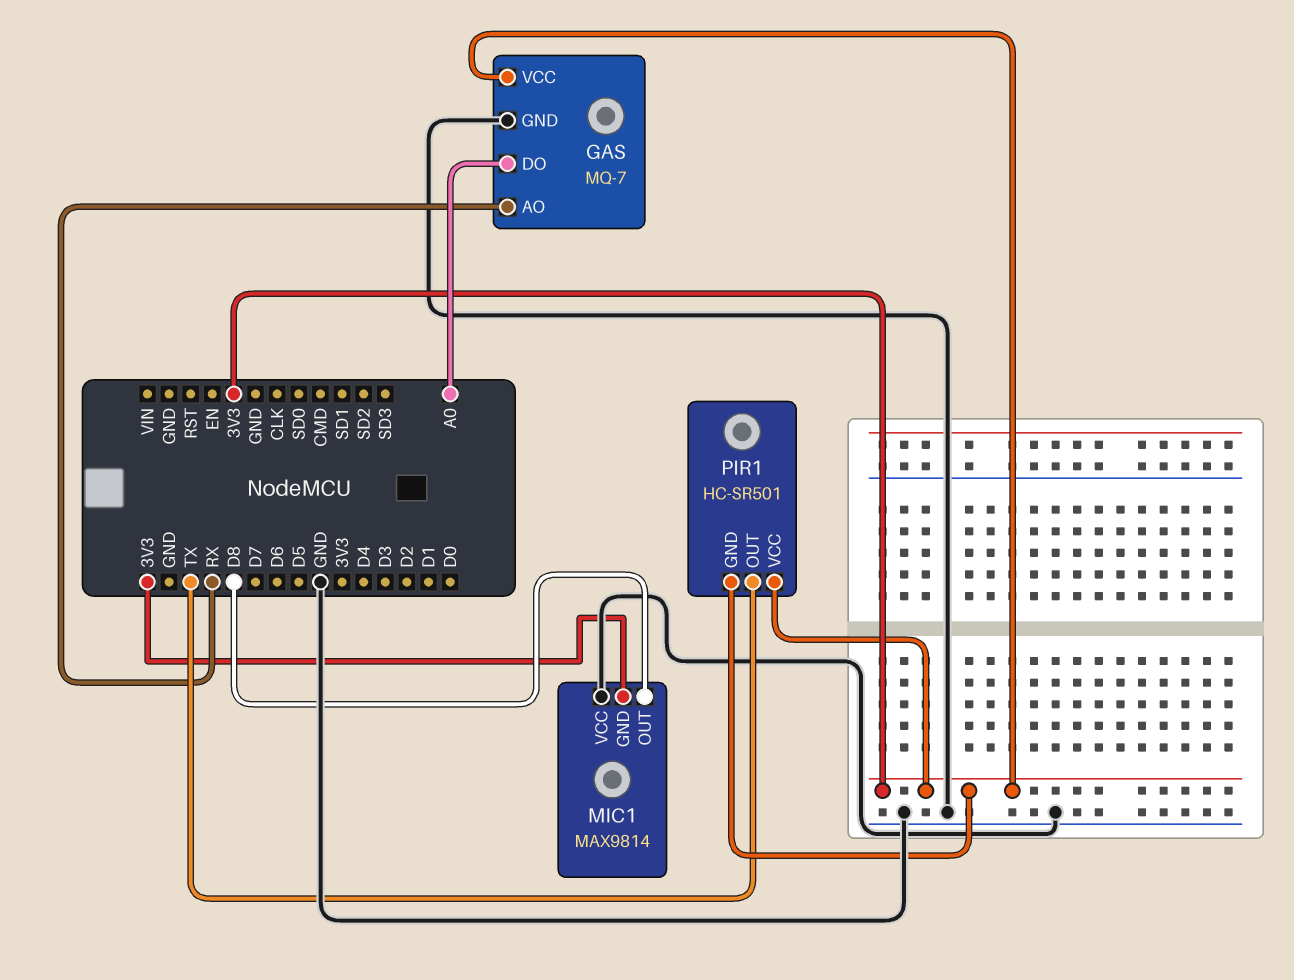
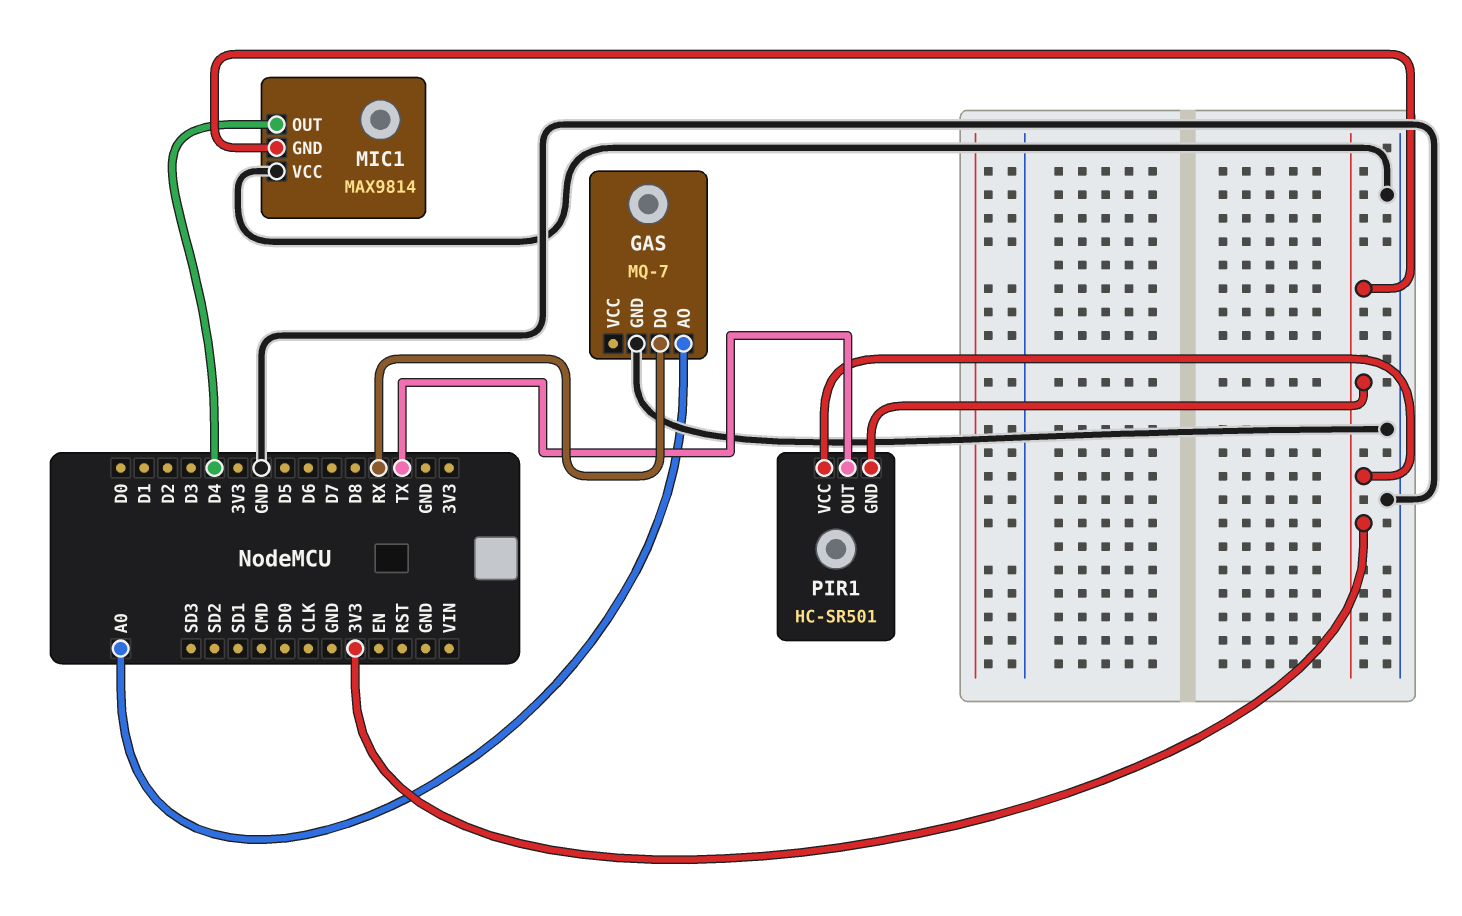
GAS pin AO: RX -> A0
GAS pin DO: A0 -> RX
GAS pin VCC: 3V3 -> none
MIC1 pin OUT: D8 -> D4

